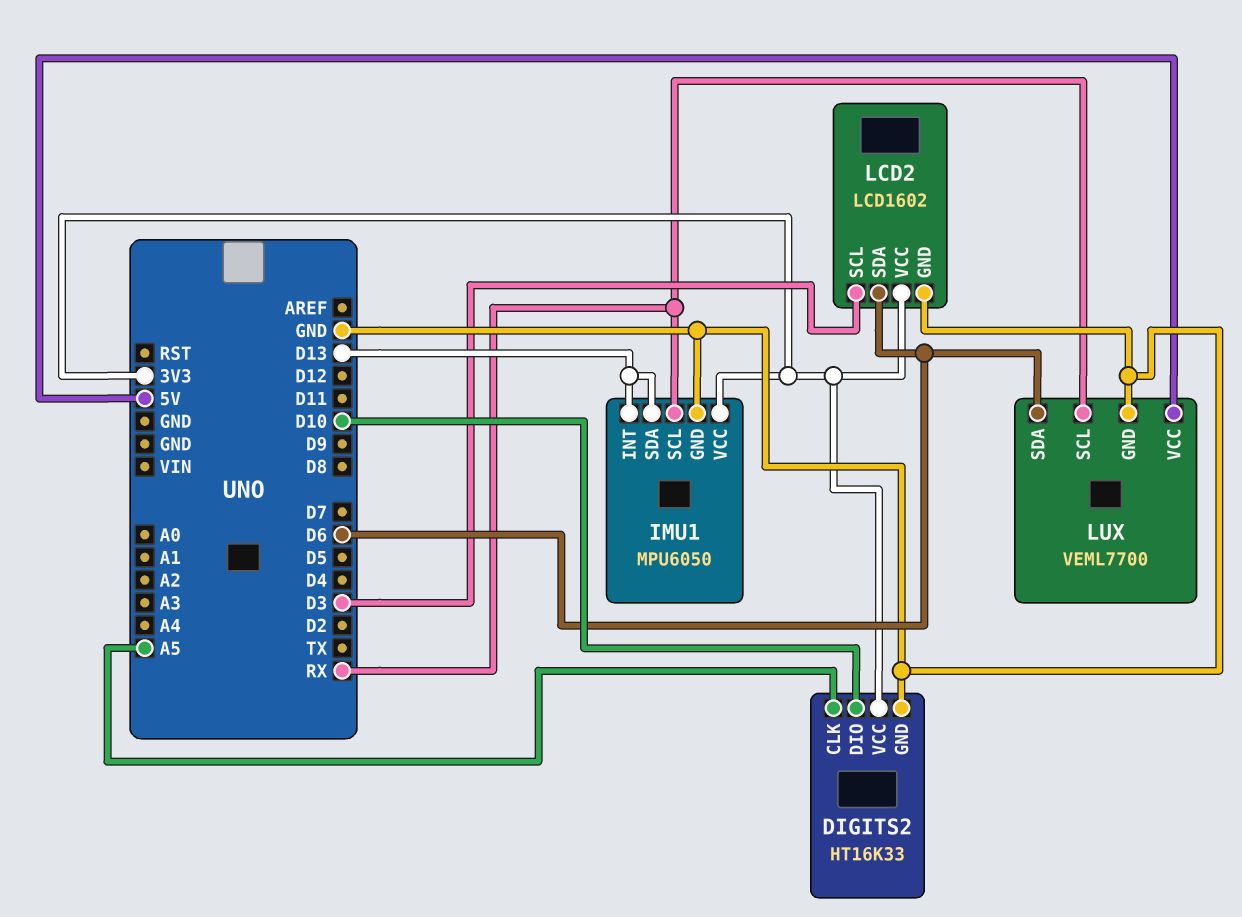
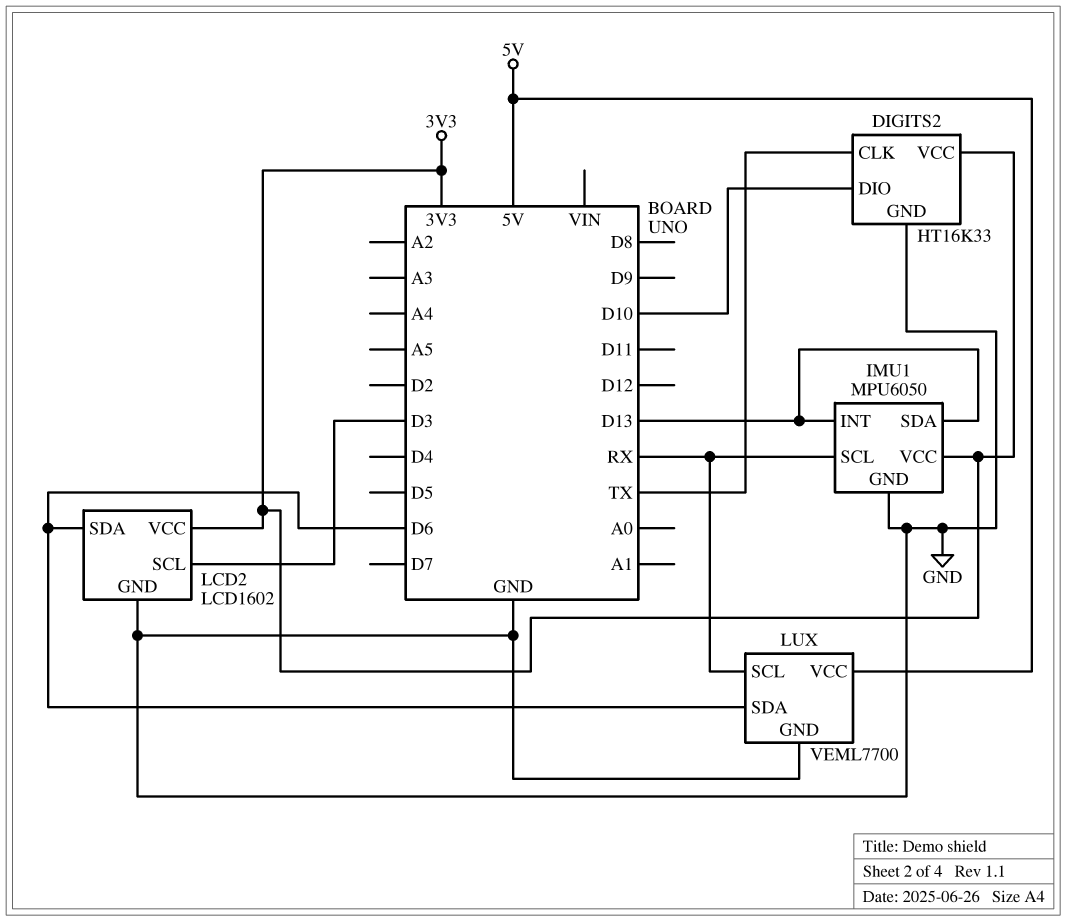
DIGITS2 pin CLK: A5 -> TX

